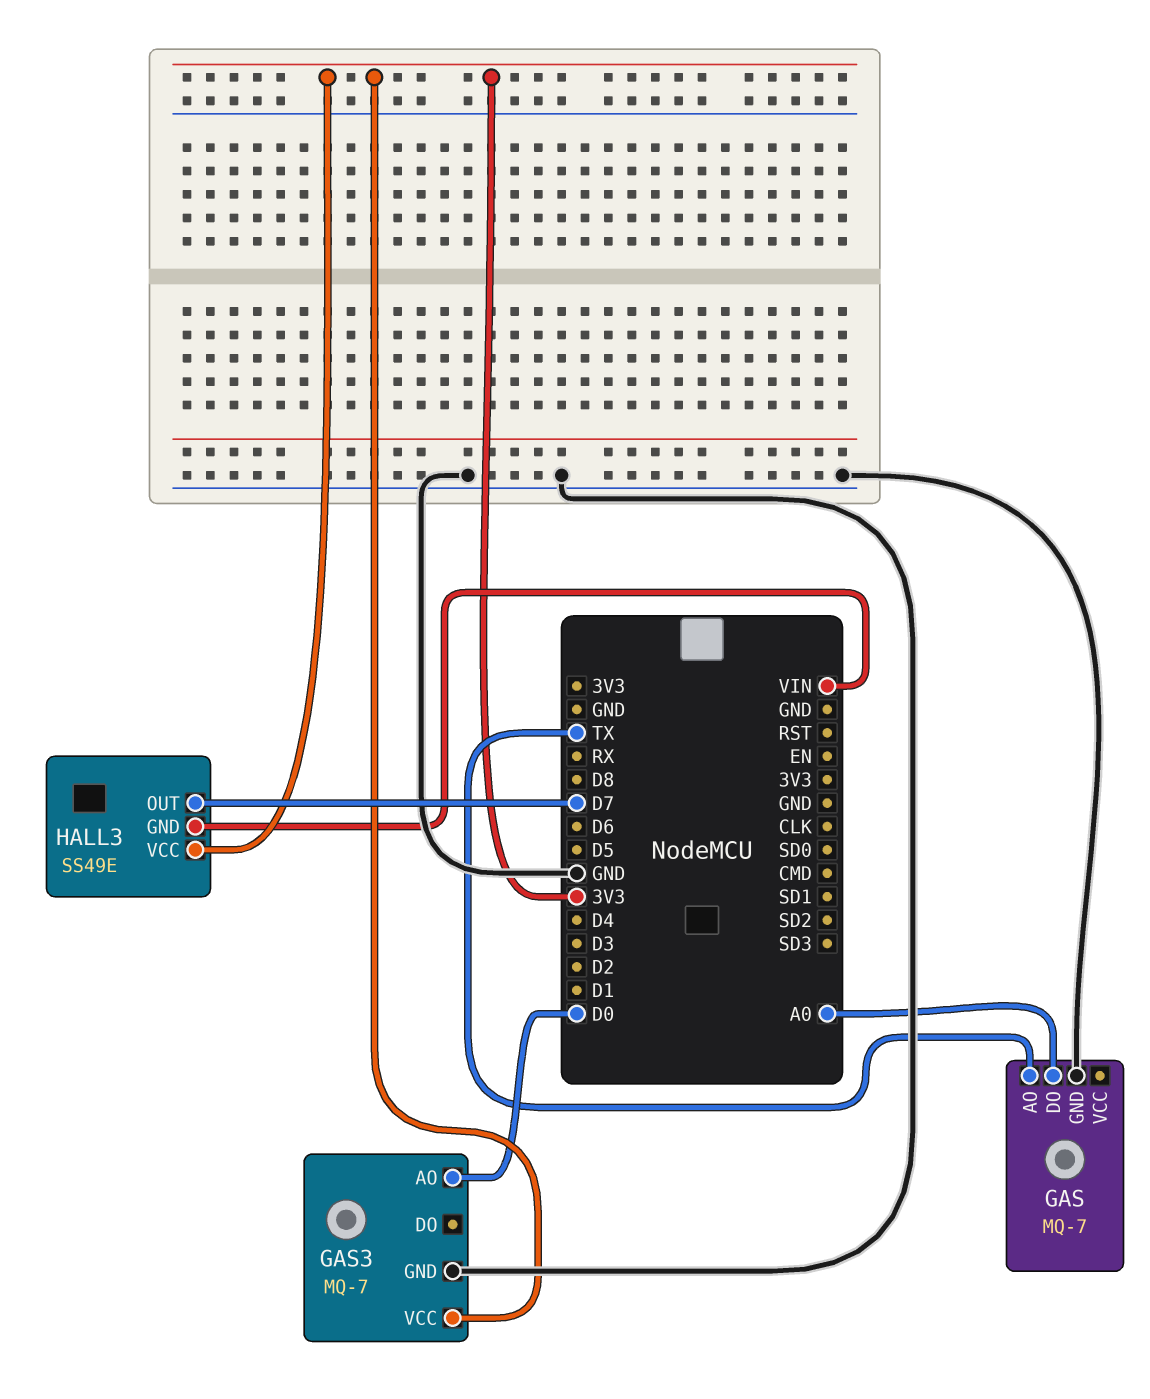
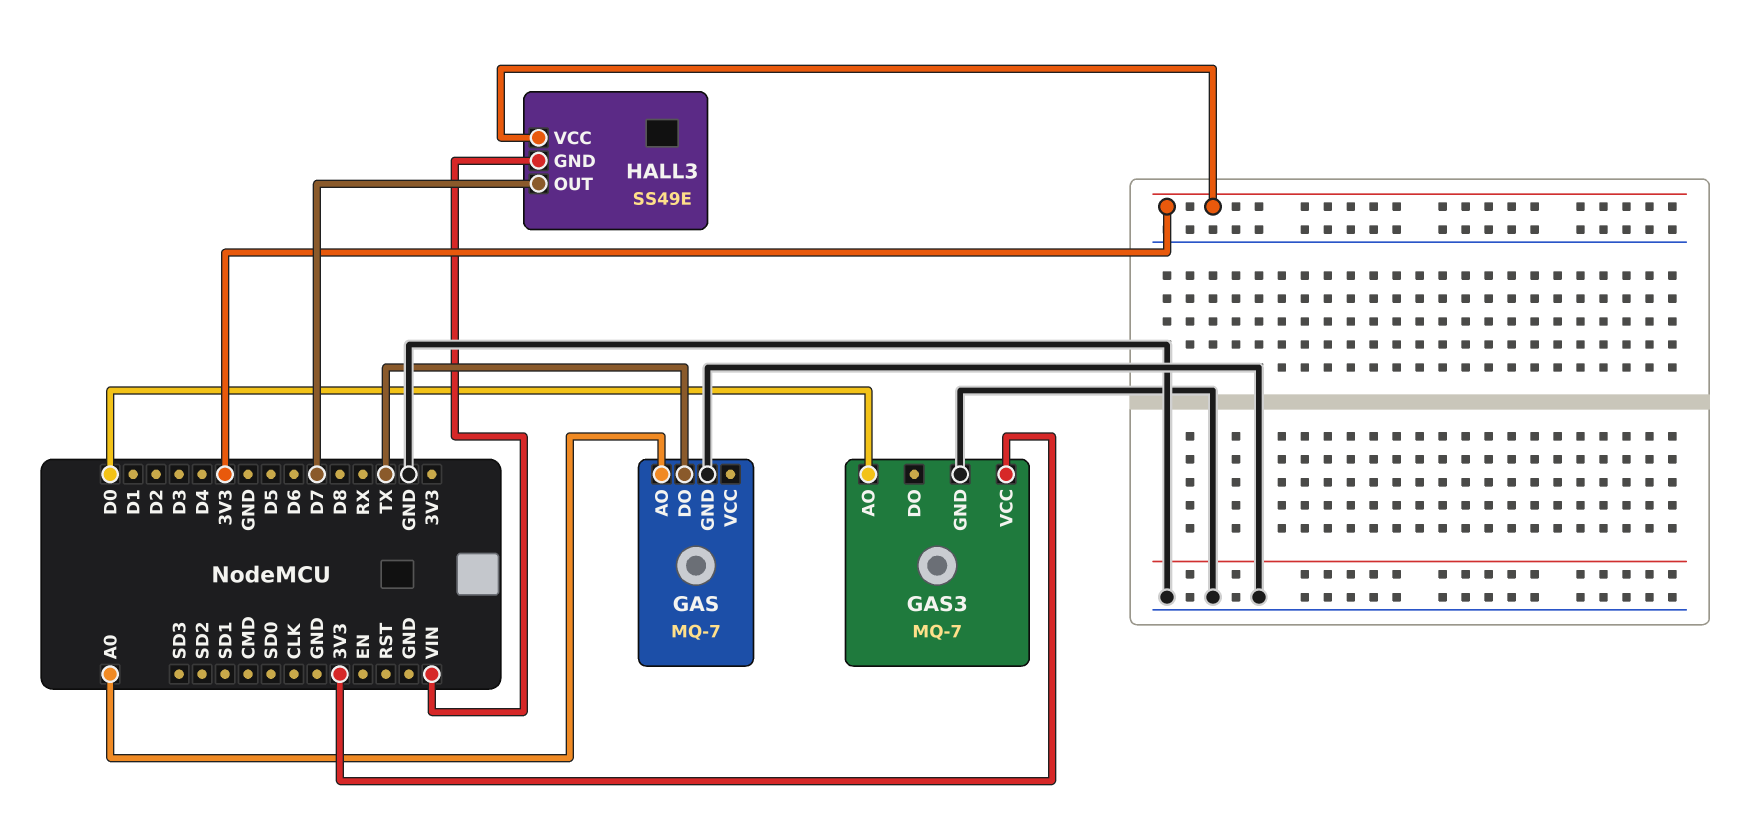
GAS pin AO: TX -> A0
GAS pin DO: A0 -> TX

